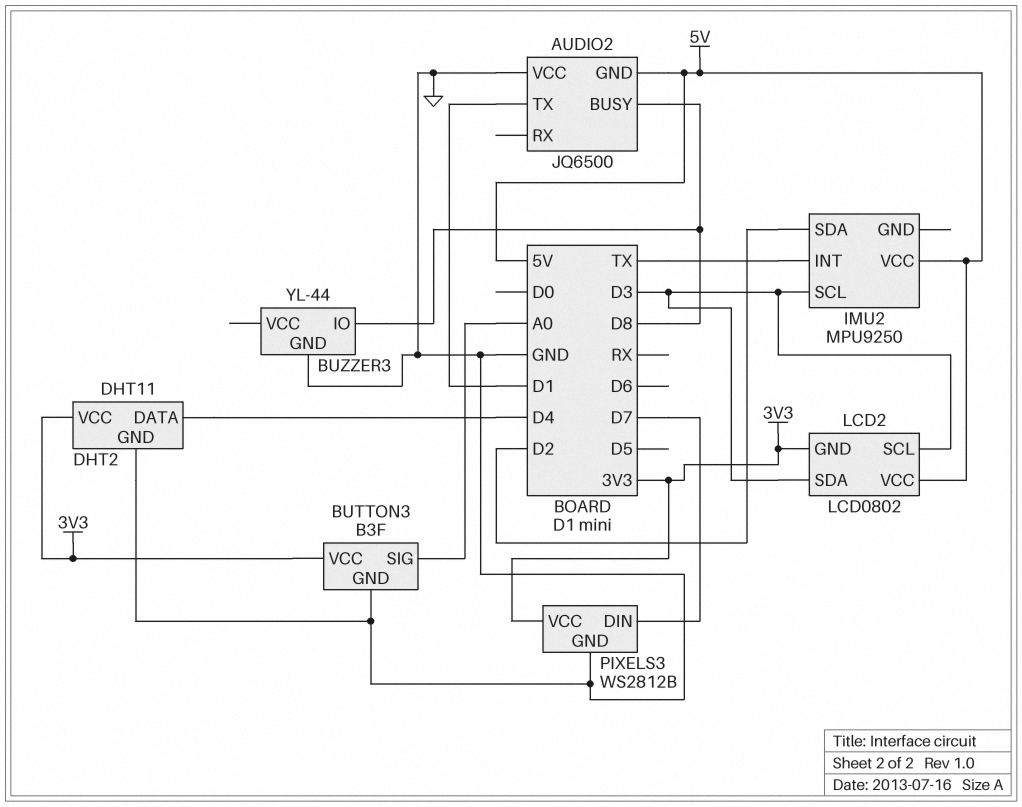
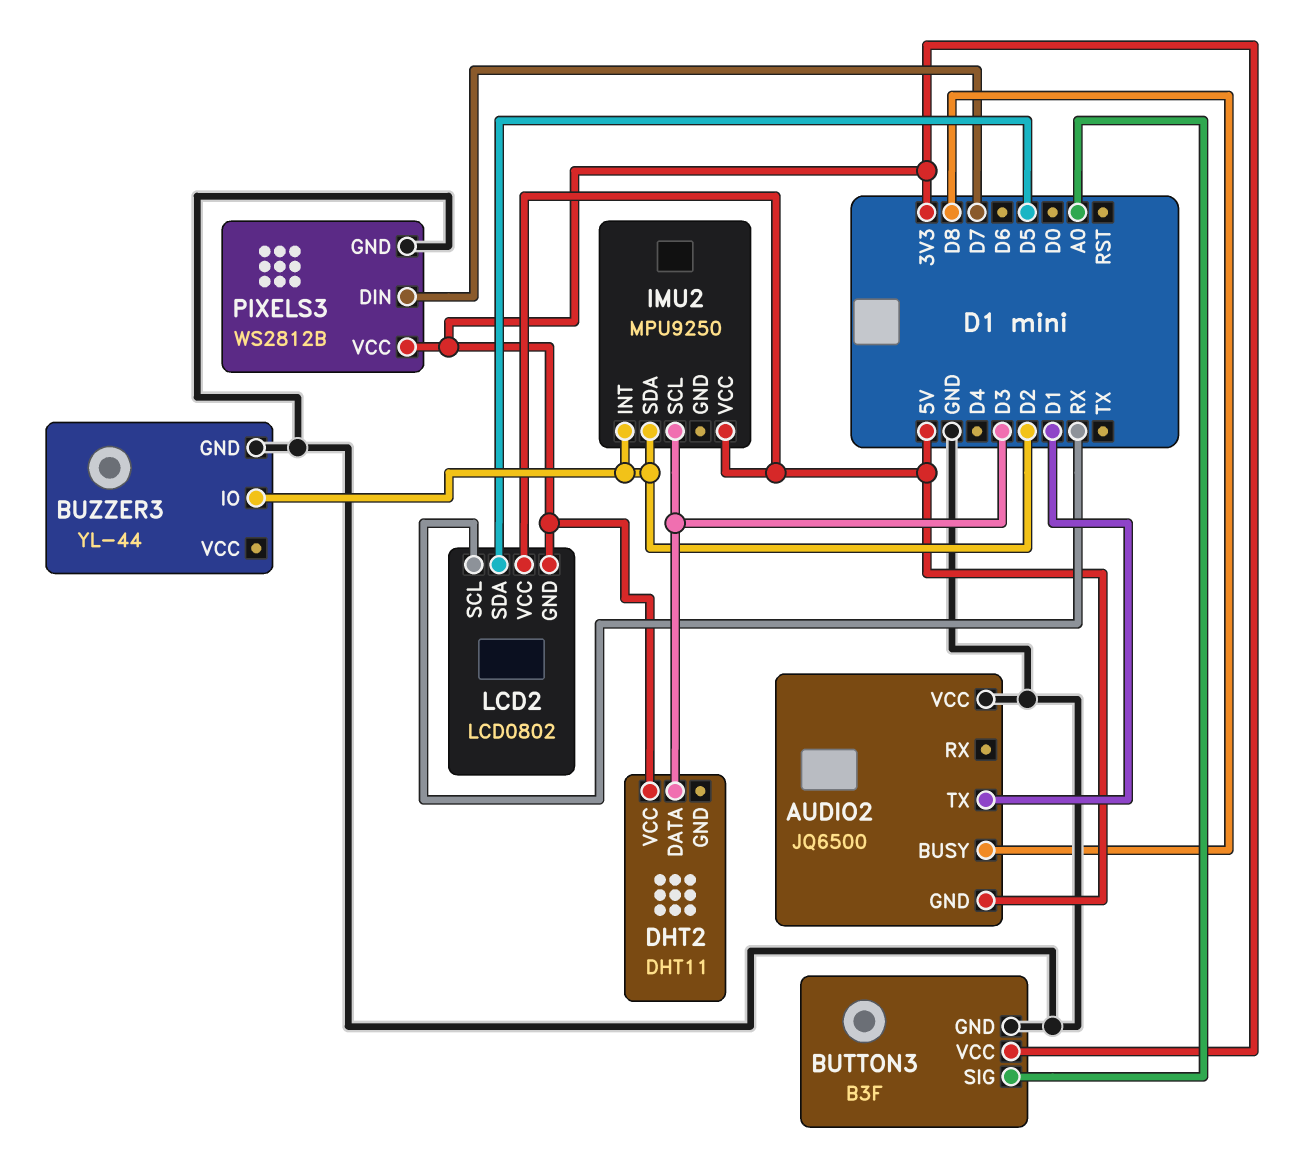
BUZZER3 pin IO: D8 -> D2
DHT2 pin DATA: D4 -> D3
DHT2 pin GND: GND -> none
IMU2 pin INT: TX -> D2
LCD2 pin SCL: D3 -> RX
LCD2 pin SDA: D3 -> D5

